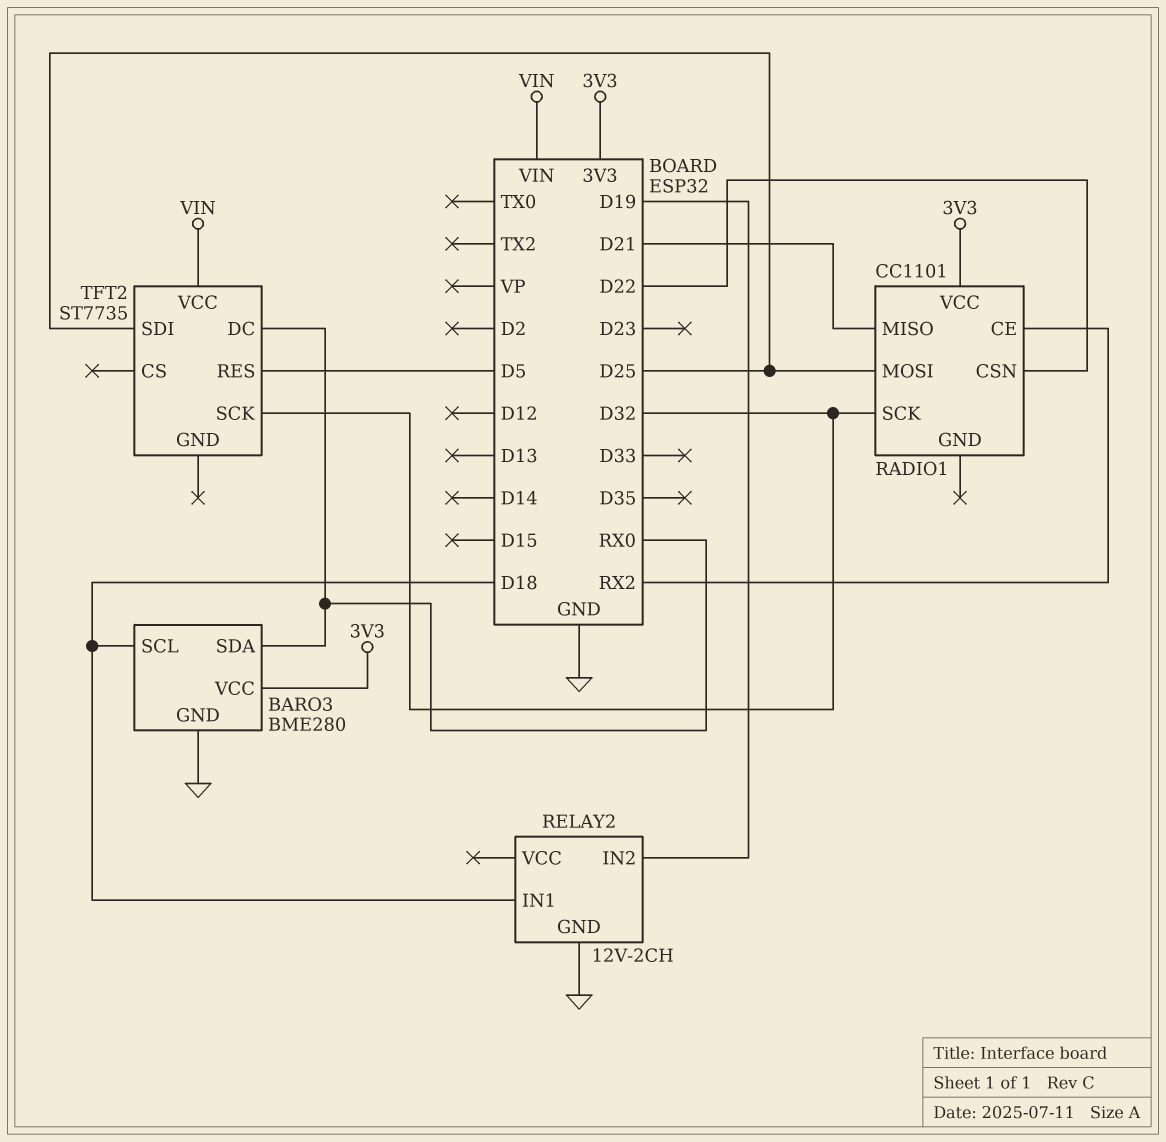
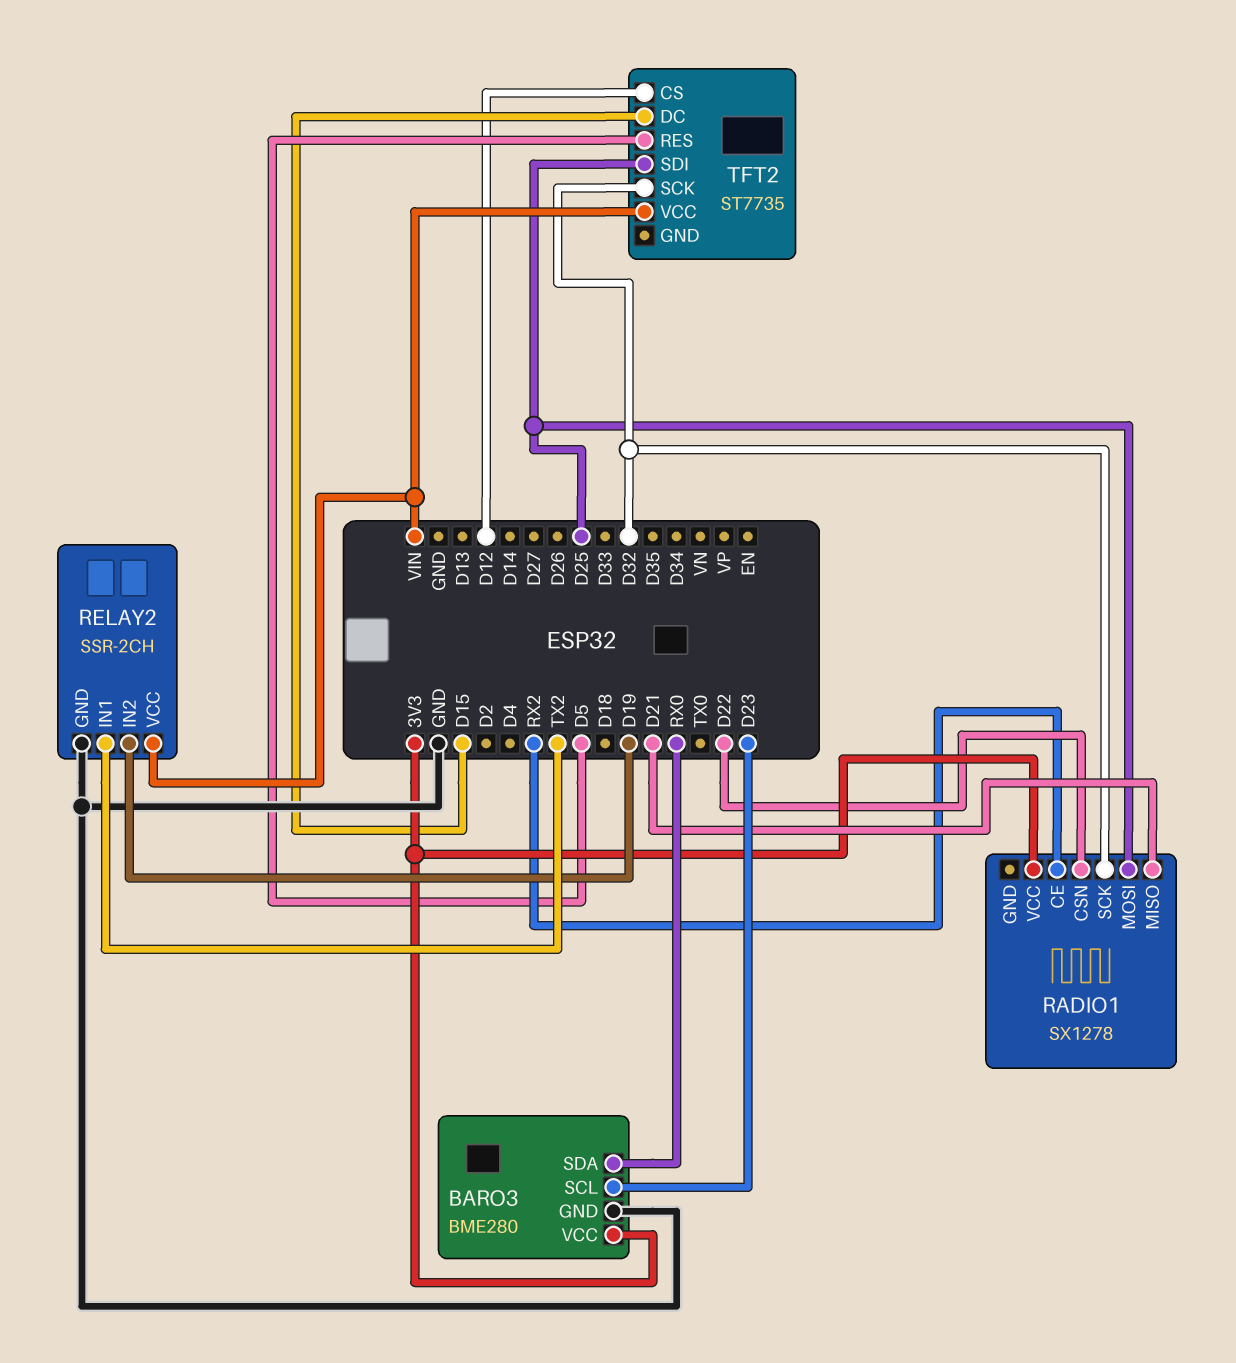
BARO3 pin SCL: D18 -> D23
RADIO1: CC1101 -> SX1278
RELAY2: 12V-2CH -> SSR-2CH
RELAY2 pin IN1: D18 -> TX2
RELAY2 pin VCC: none -> VIN
TFT2 pin CS: none -> D12
TFT2 pin DC: RX0 -> D15

